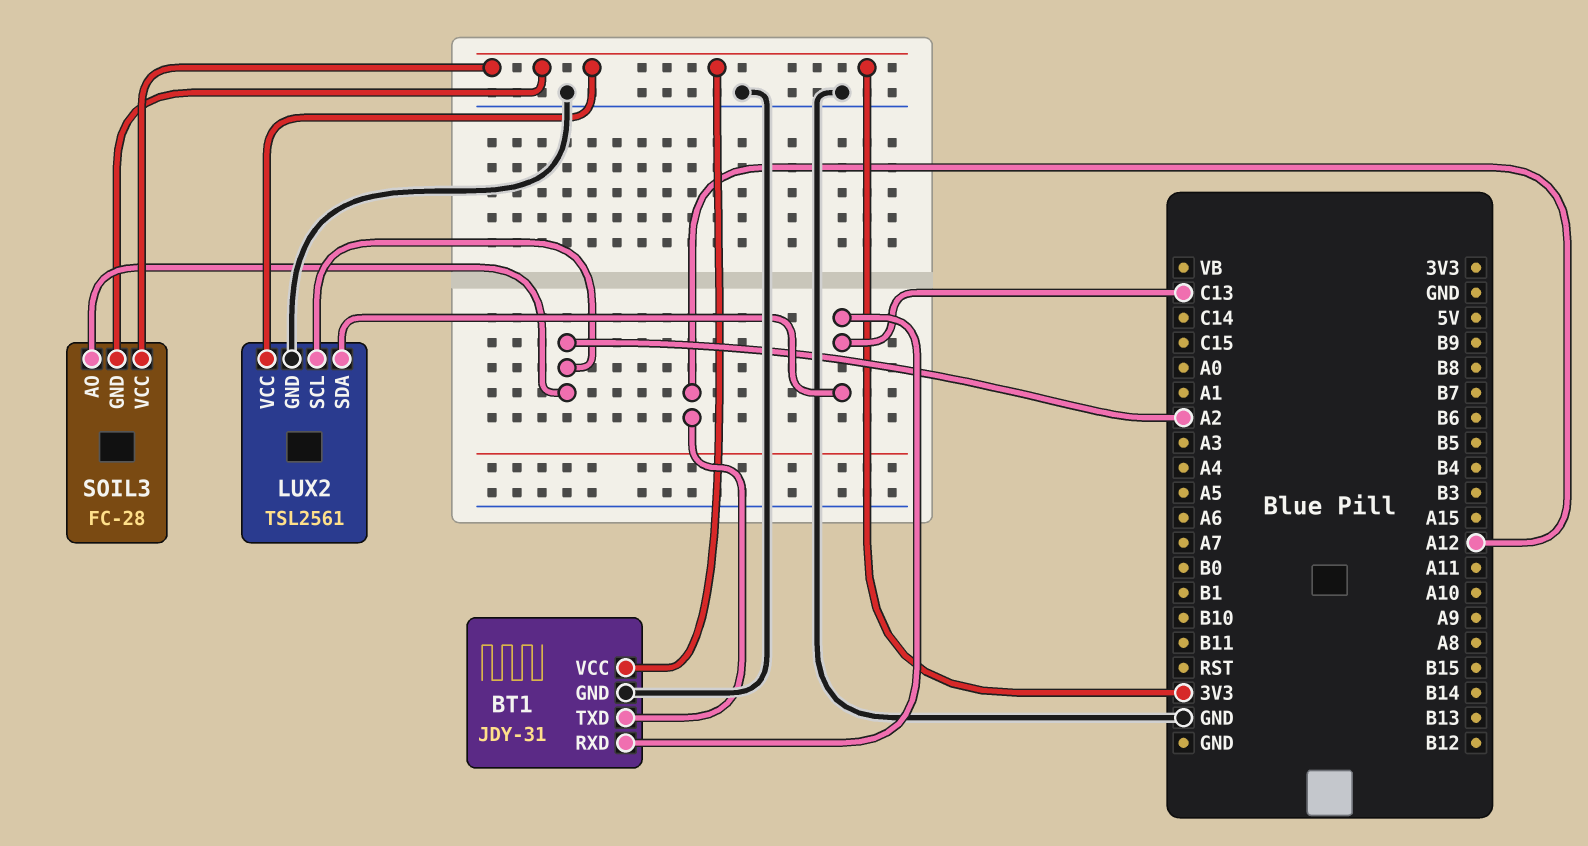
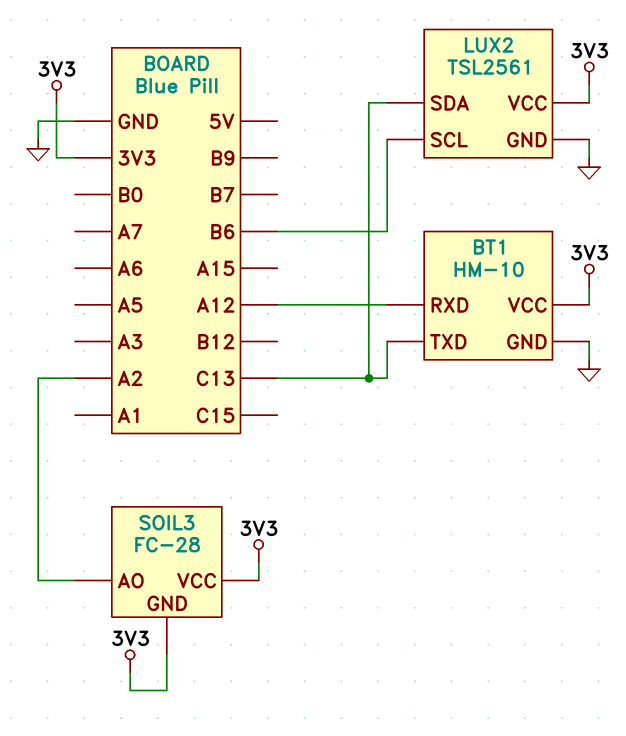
BT1: JDY-31 -> HM-10
BT1 pin RXD: C13 -> A12
BT1 pin TXD: A12 -> C13
LUX2 pin SCL: A2 -> B6

